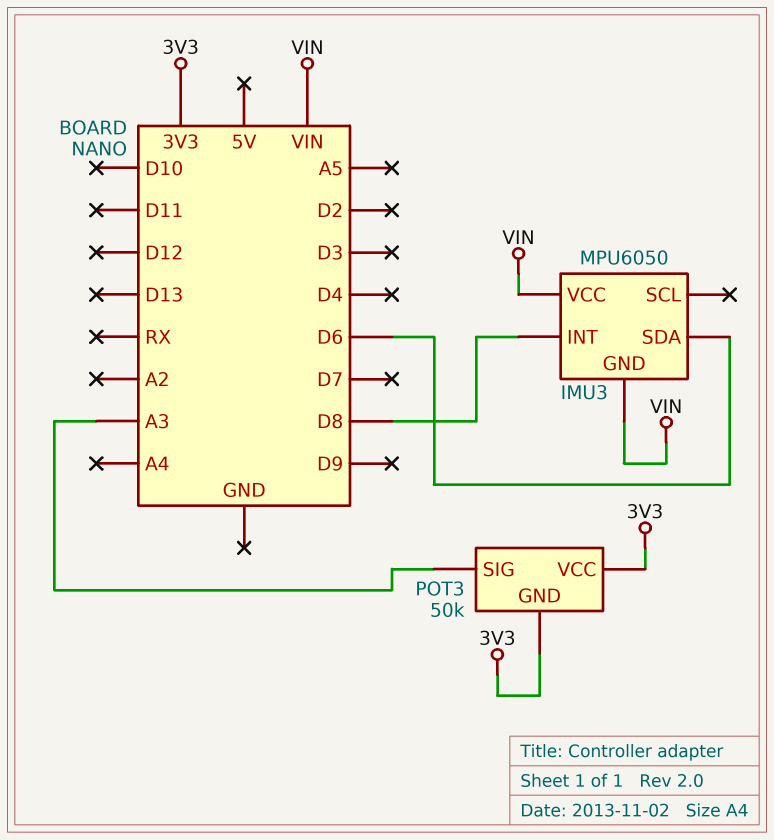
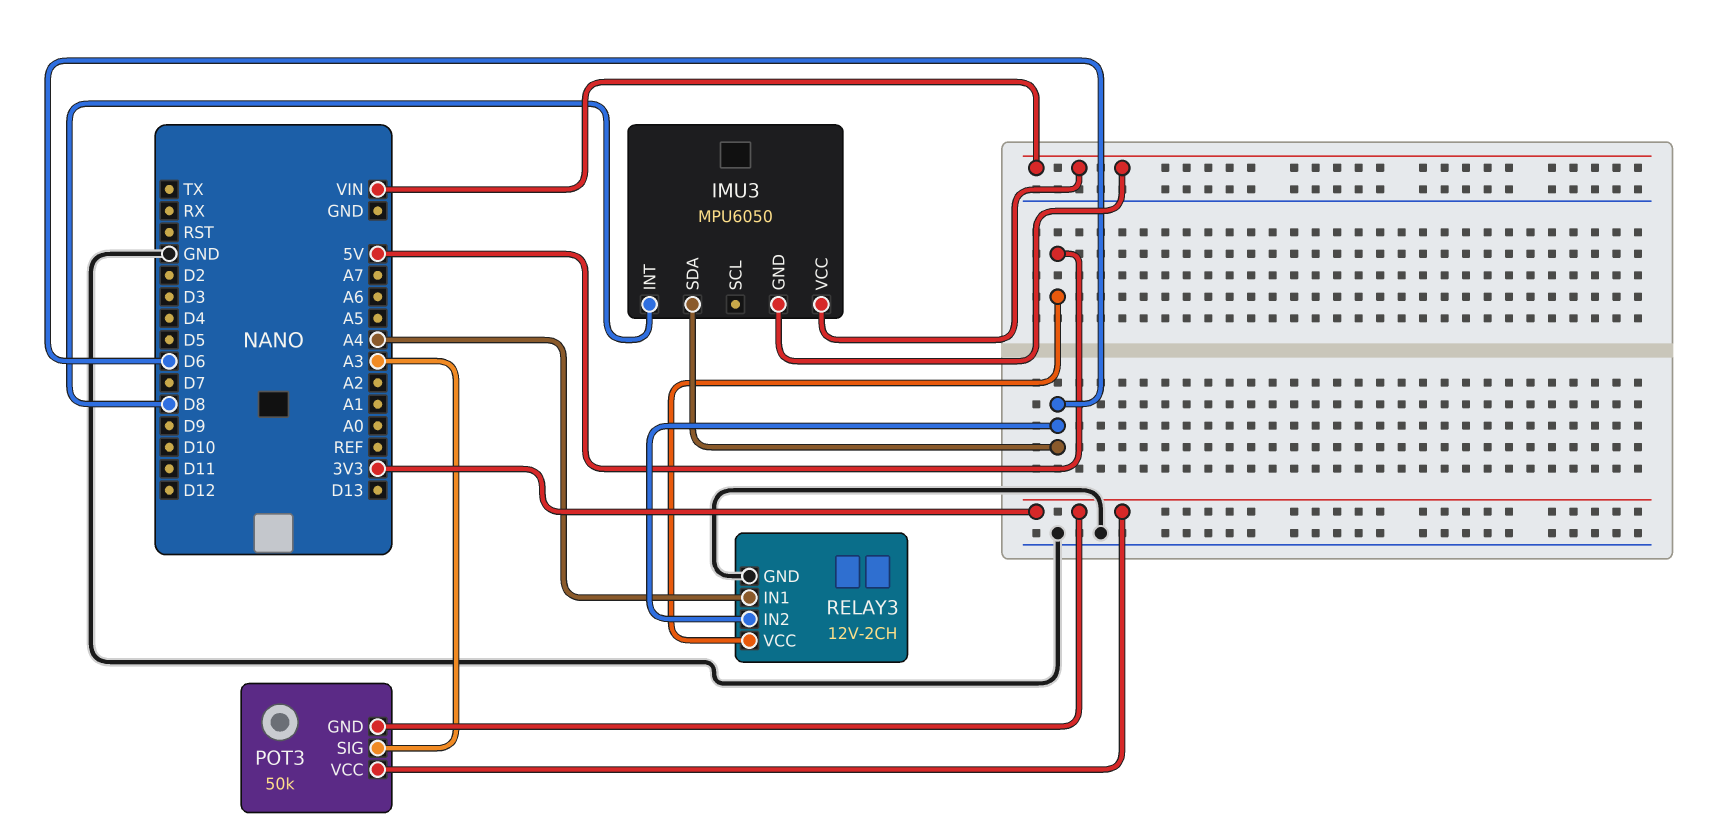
RELAY3: none -> 12V-2CH
RELAY3 pin GND: none -> GND
RELAY3 pin IN1: none -> A4
RELAY3 pin IN2: none -> D6
RELAY3 pin VCC: none -> 5V

